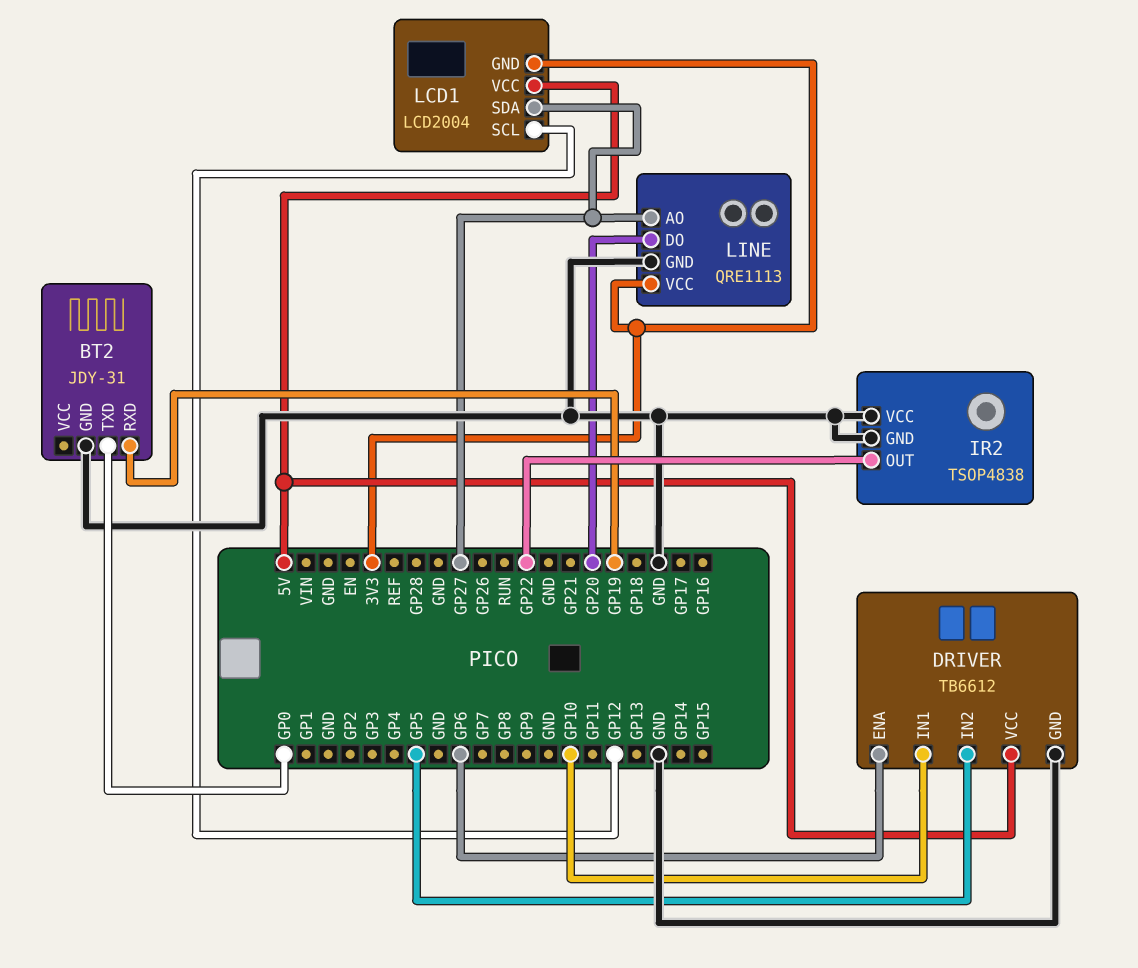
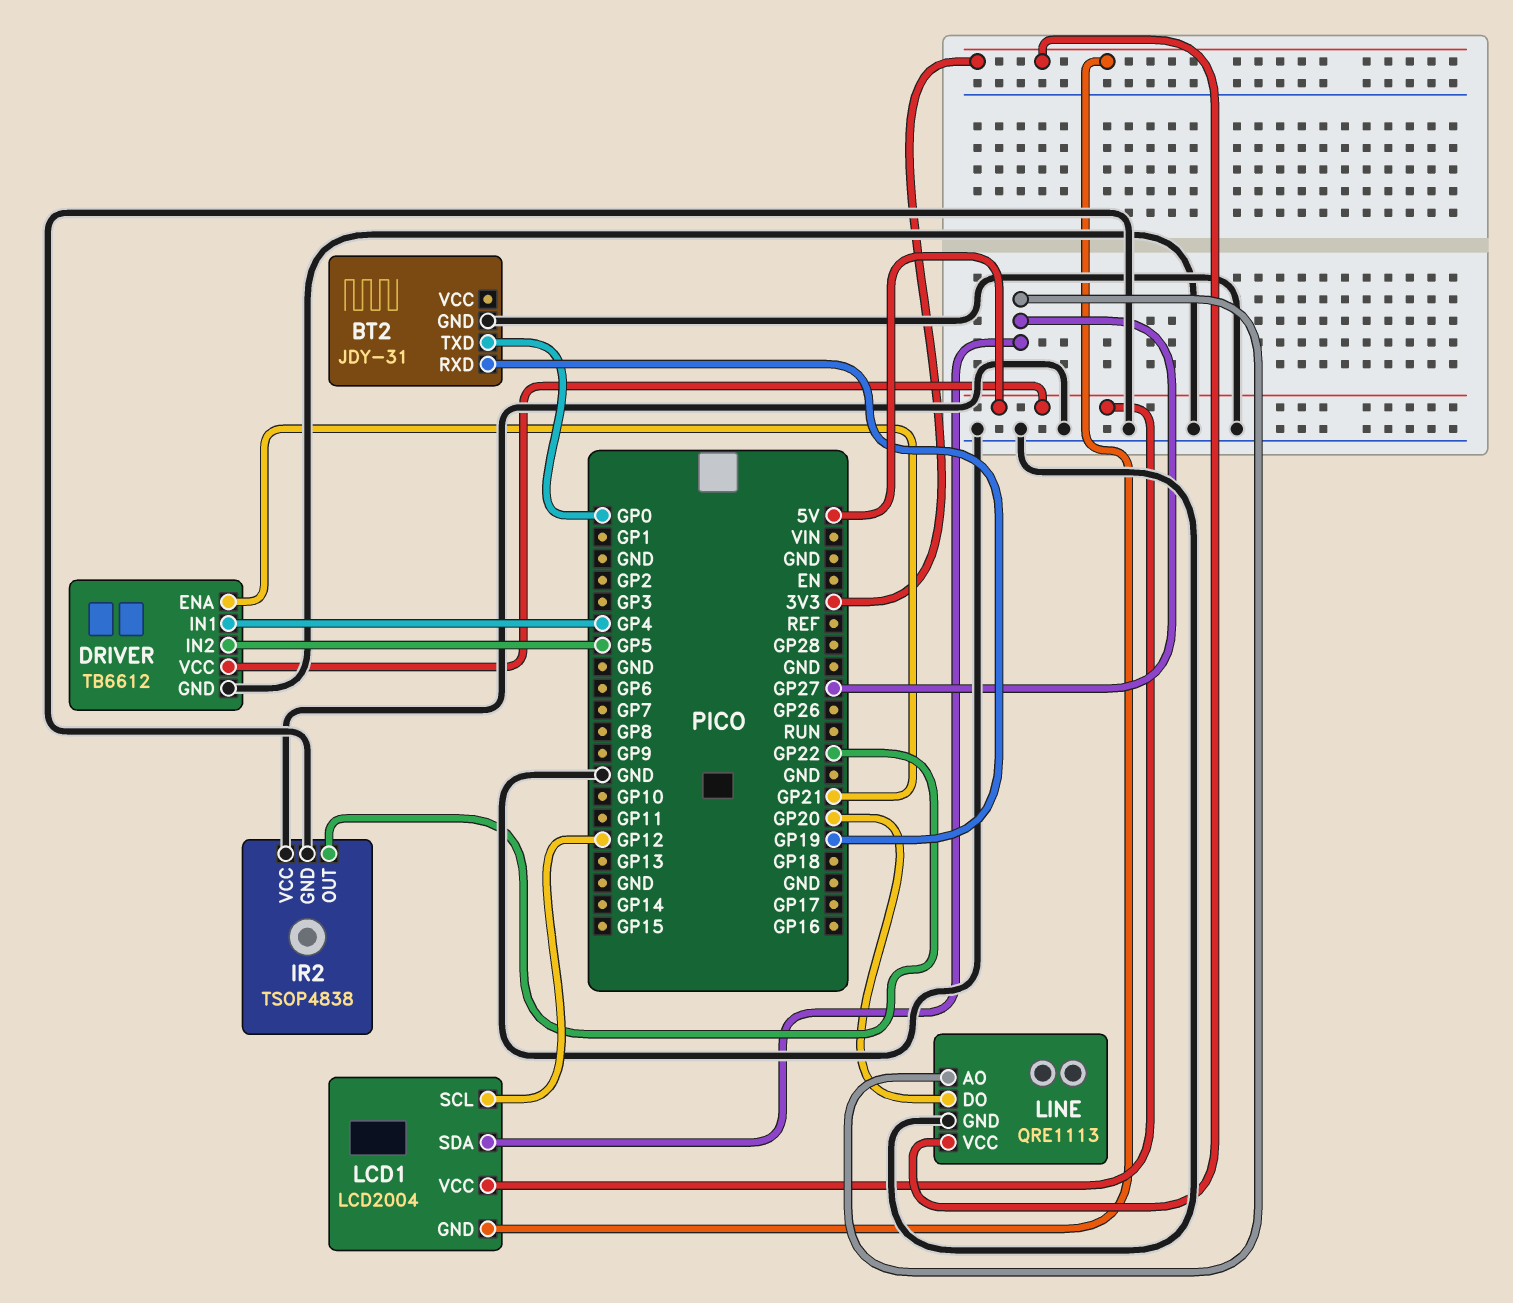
DRIVER pin ENA: GP6 -> GP21
DRIVER pin IN1: GP10 -> GP4

